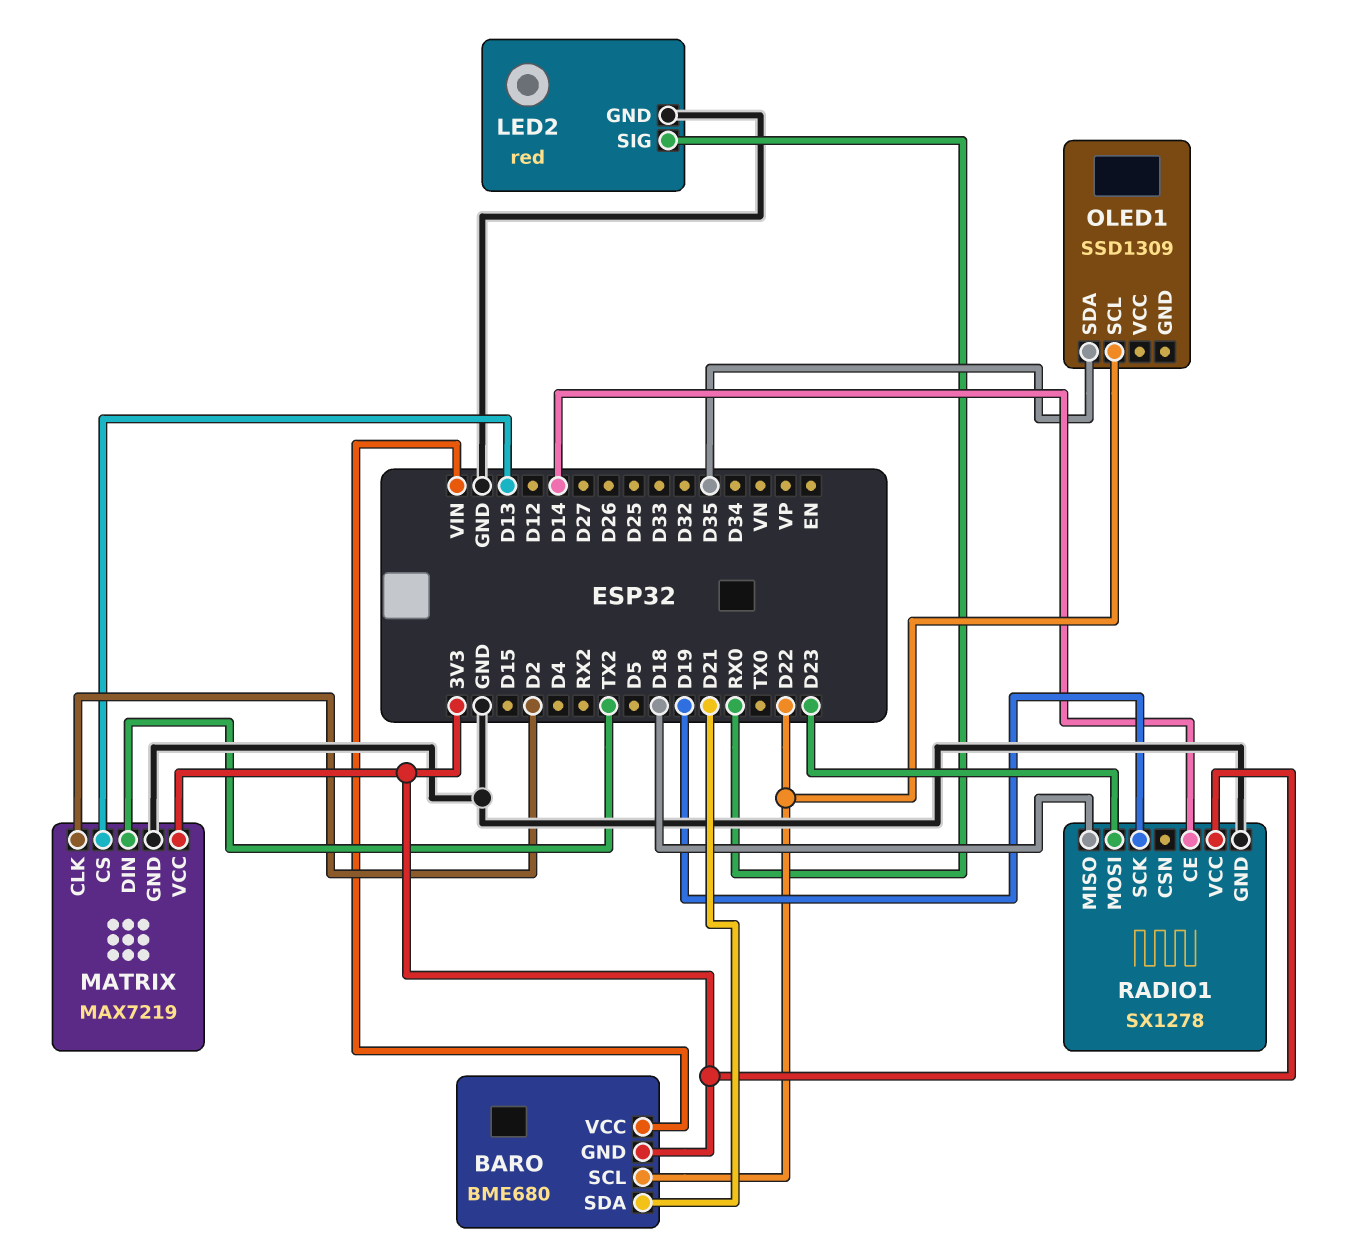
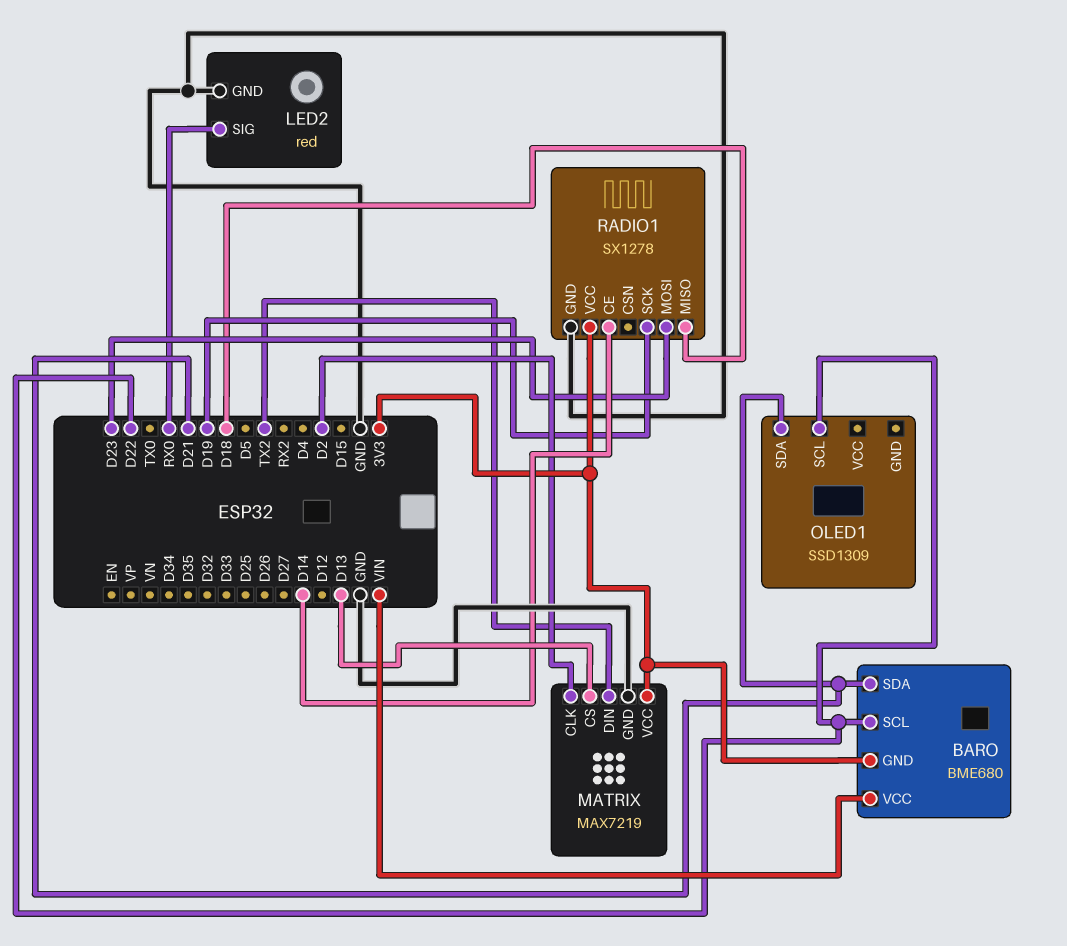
OLED1 pin SDA: D35 -> D21

